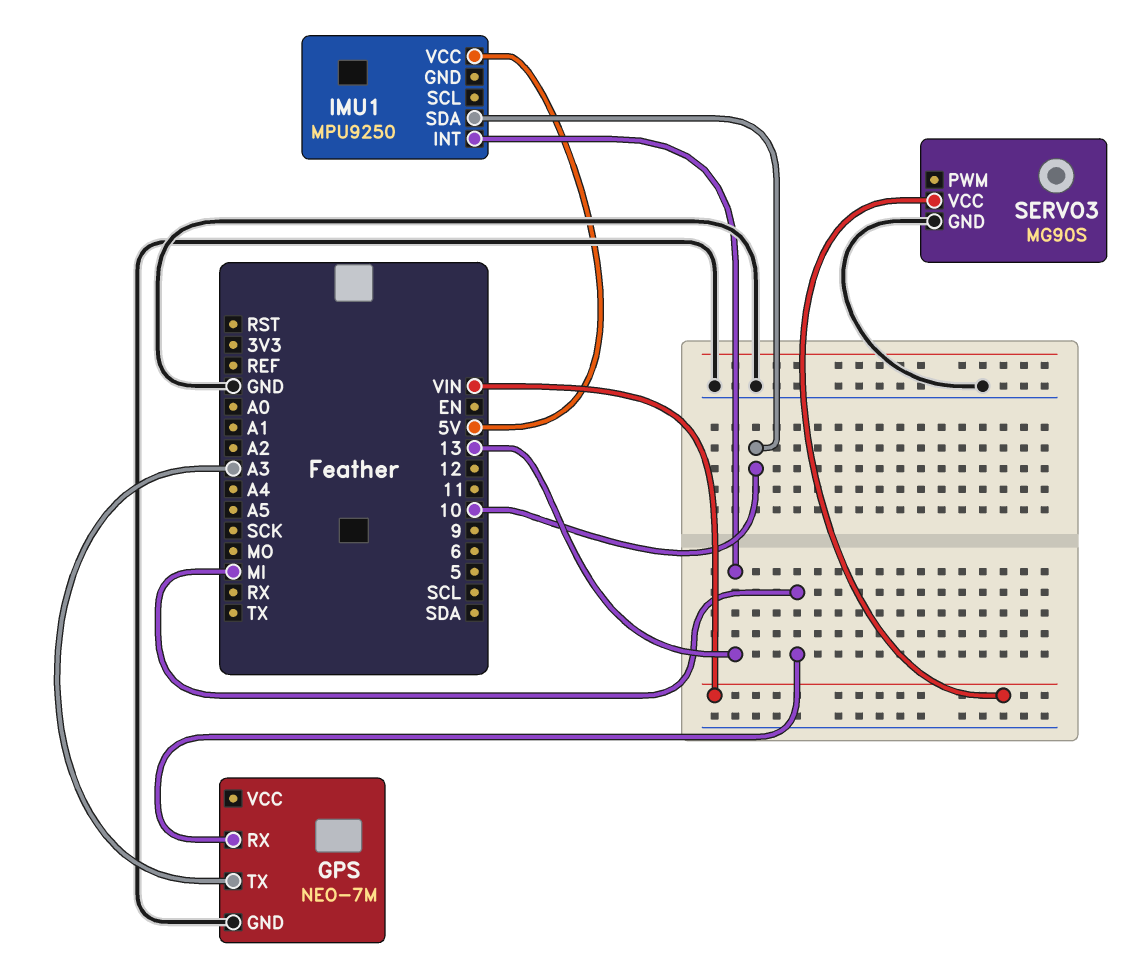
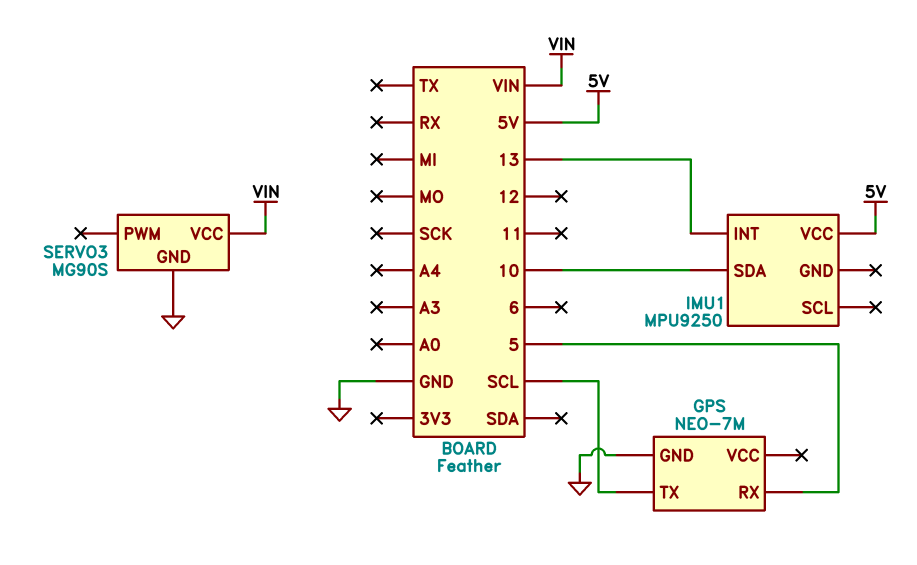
GPS pin RX: MI -> 5
GPS pin TX: A3 -> SCL

